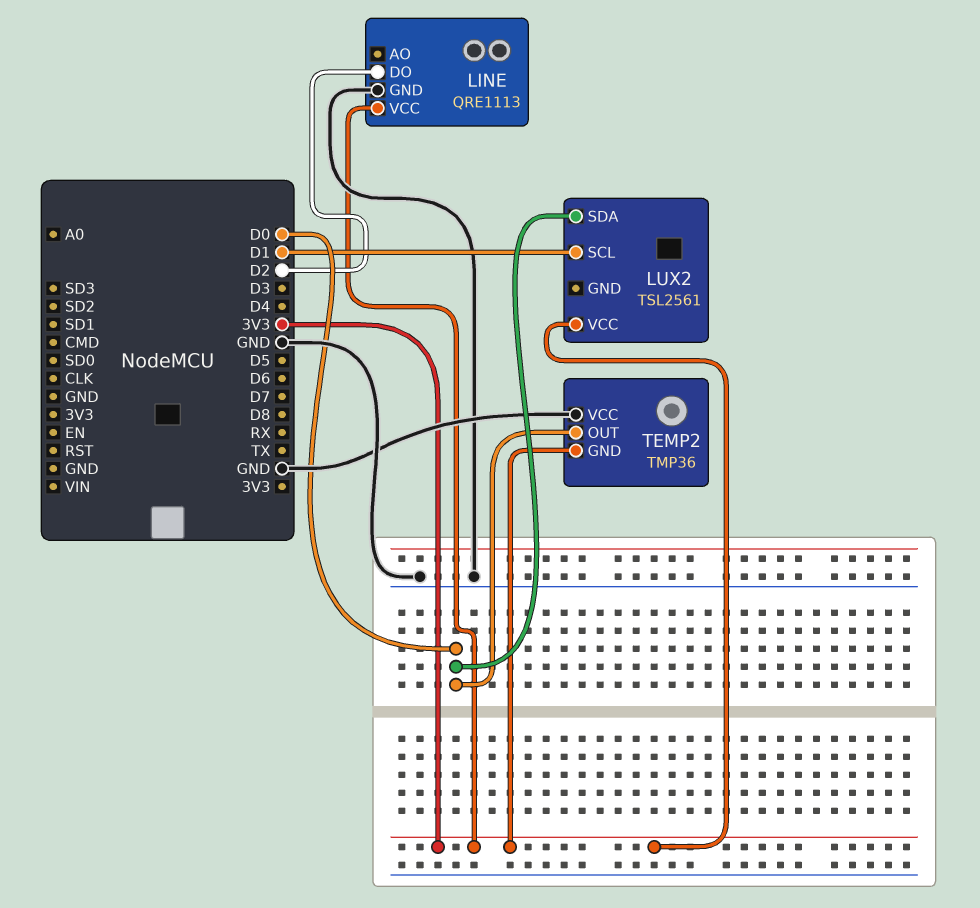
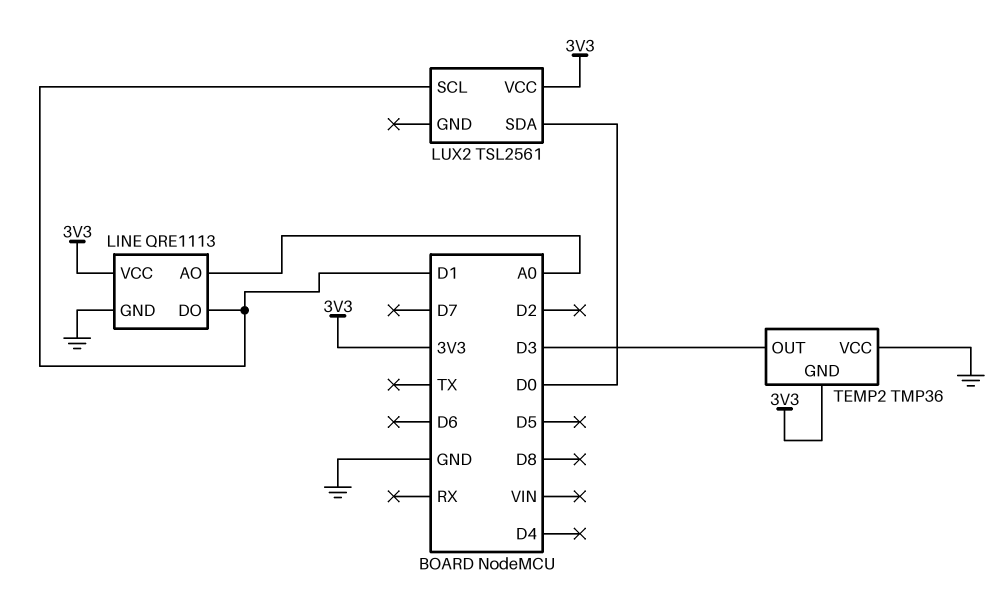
LINE pin AO: none -> A0
LINE pin DO: D2 -> D1
TEMP2 pin OUT: D0 -> D3

